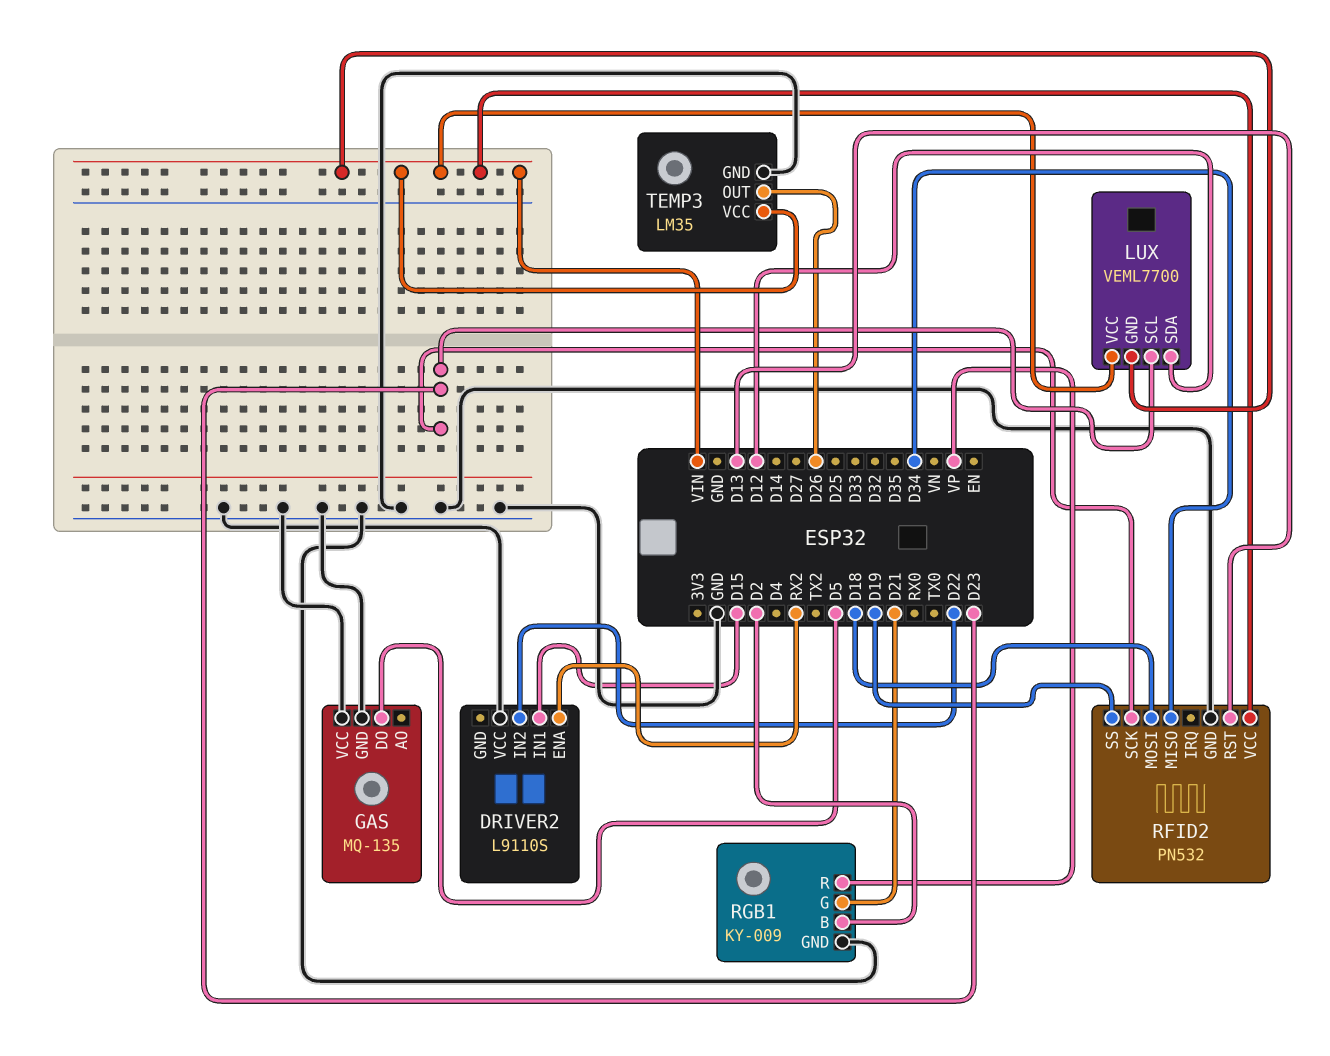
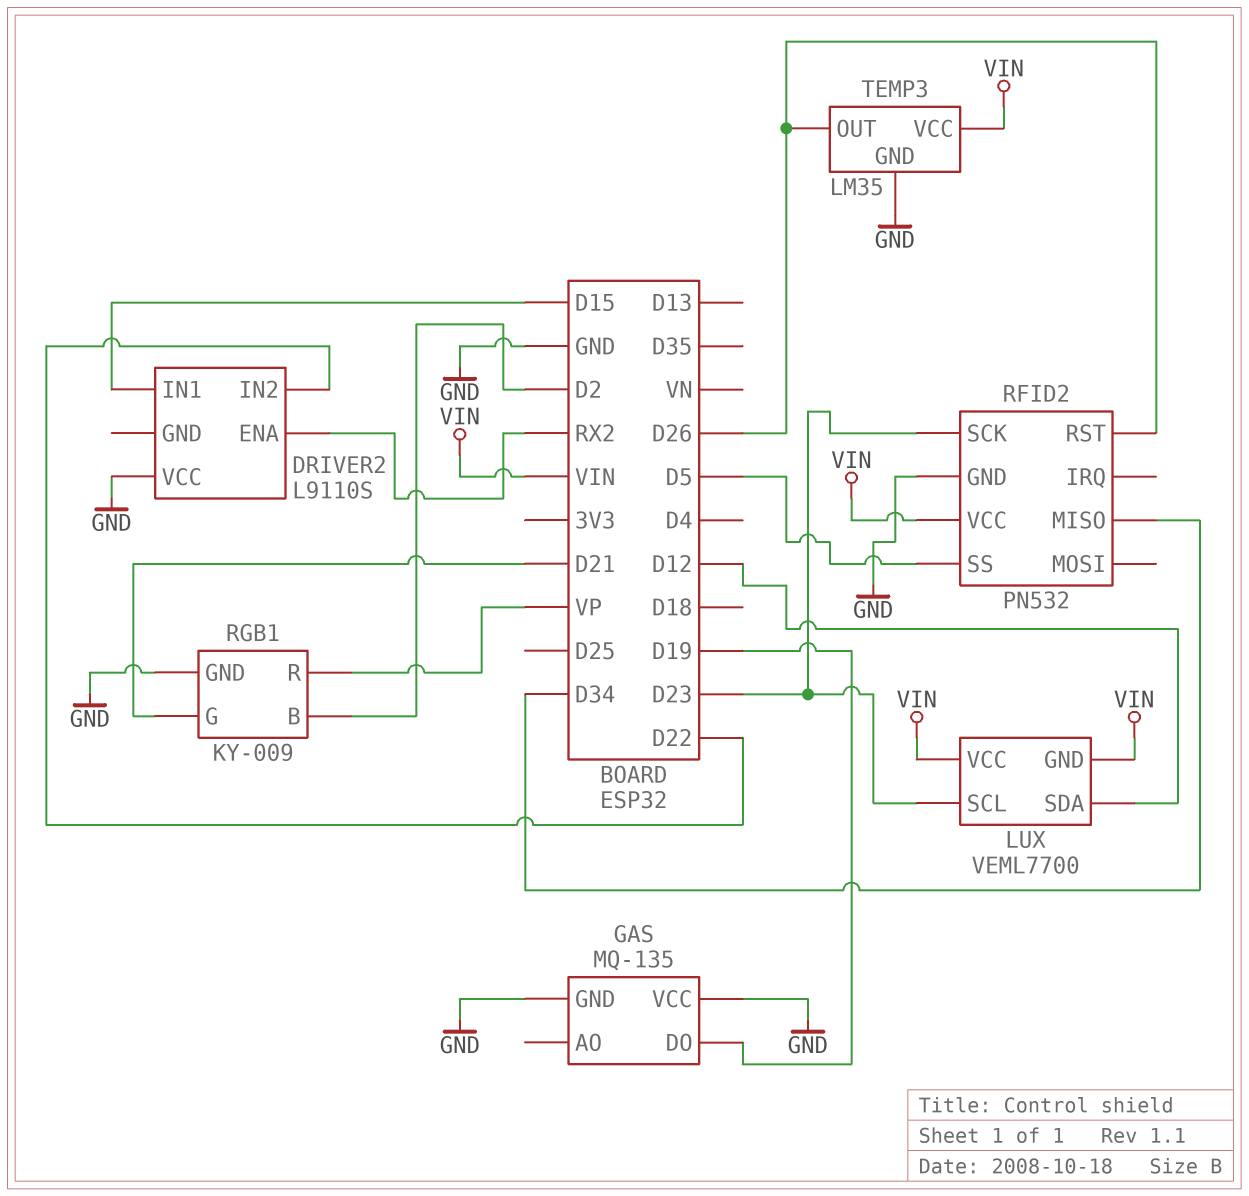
GAS pin DO: D5 -> D19
RFID2 pin MOSI: D18 -> none
RFID2 pin RST: D13 -> D26
RFID2 pin SS: D19 -> D5

